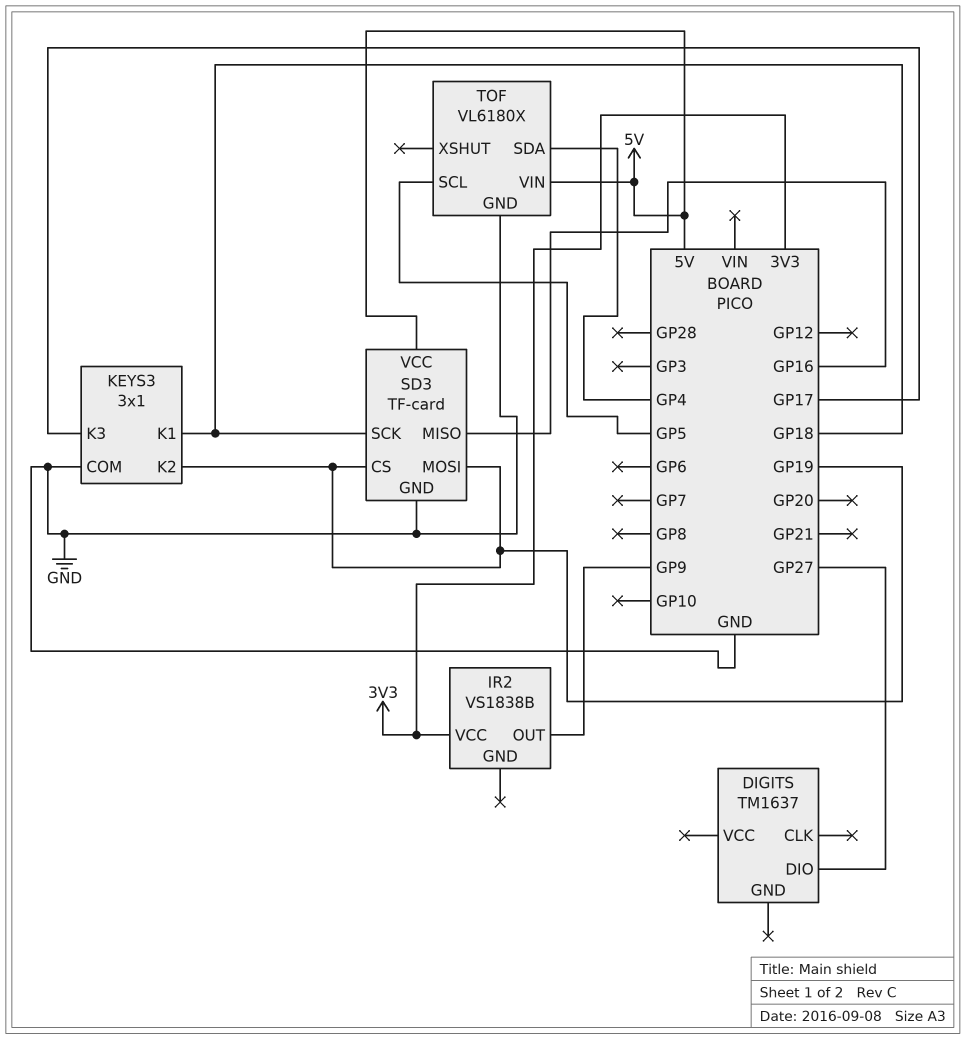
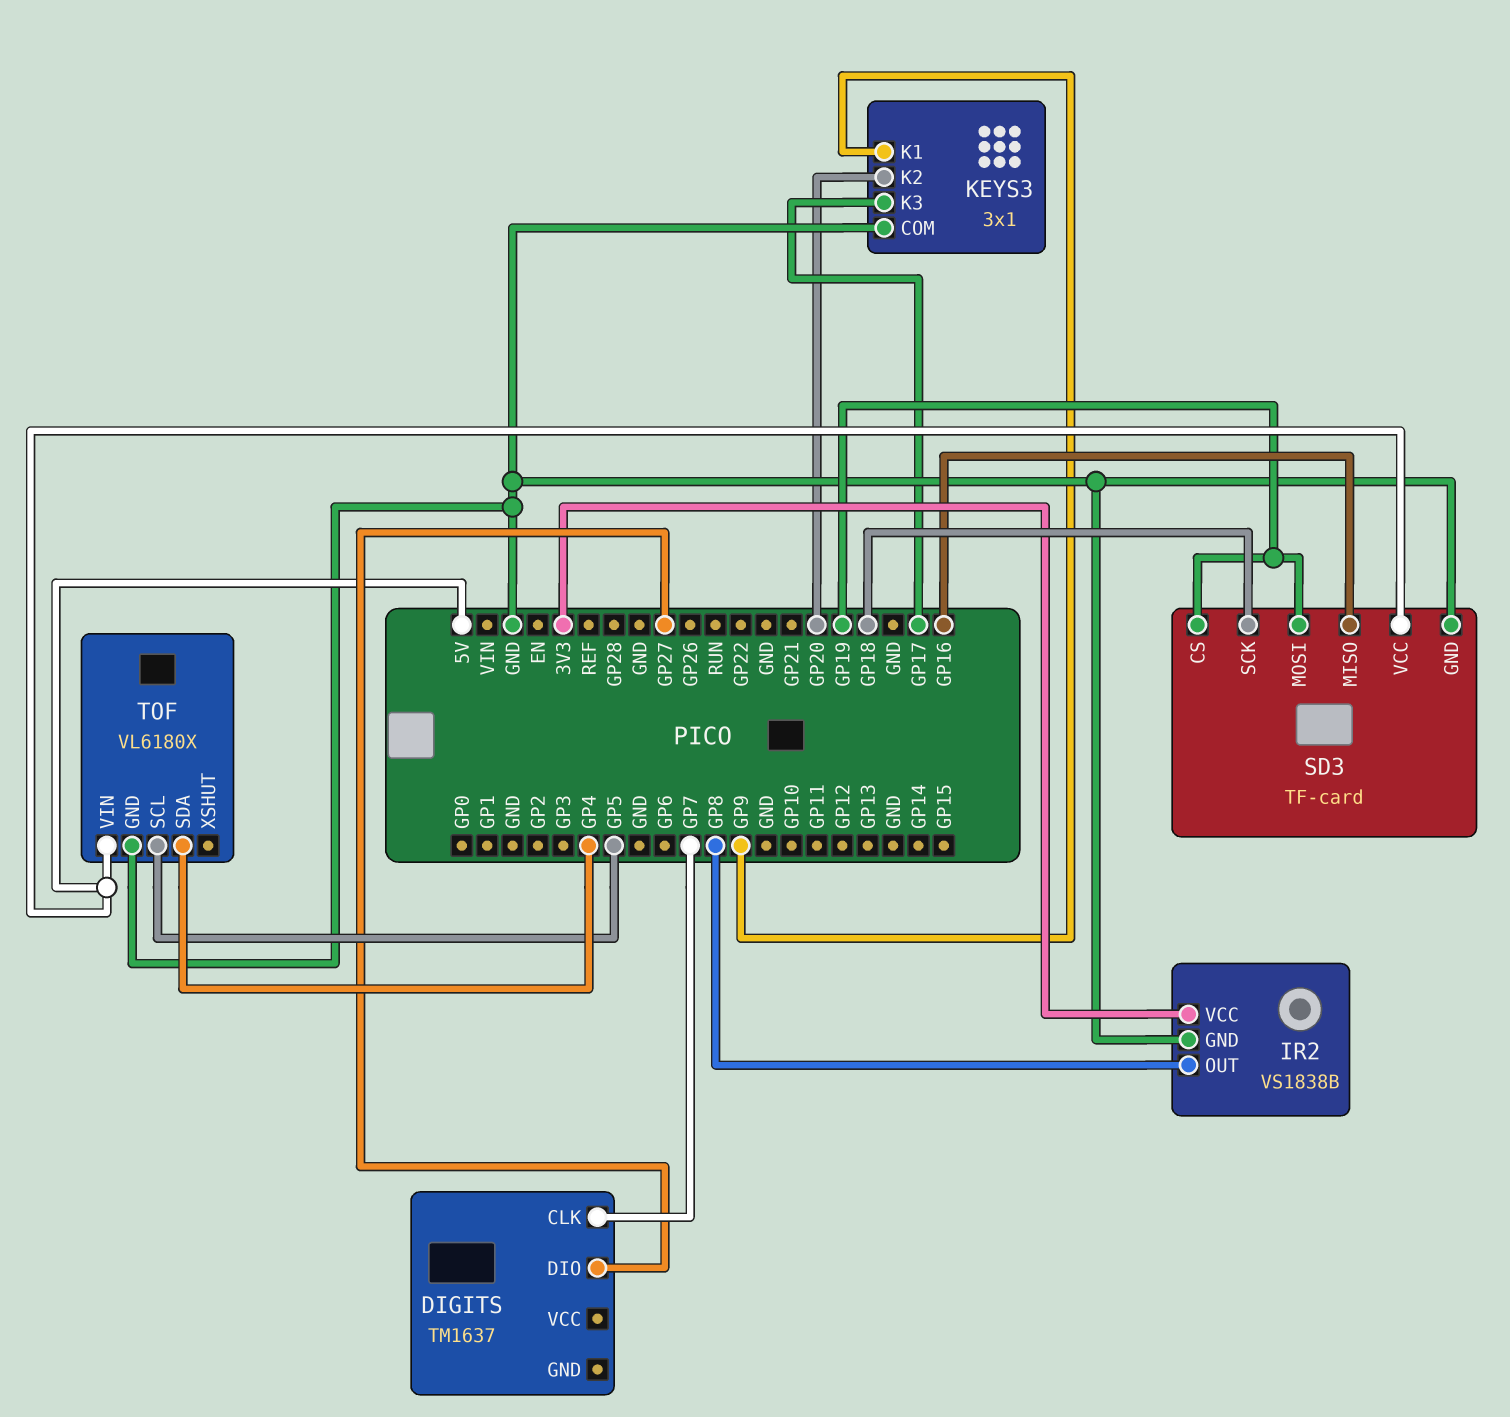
DIGITS pin CLK: none -> GP7
IR2 pin GND: none -> GND
IR2 pin OUT: GP9 -> GP8
KEYS3 pin K1: GP18 -> GP9
KEYS3 pin K2: GP19 -> GP20

